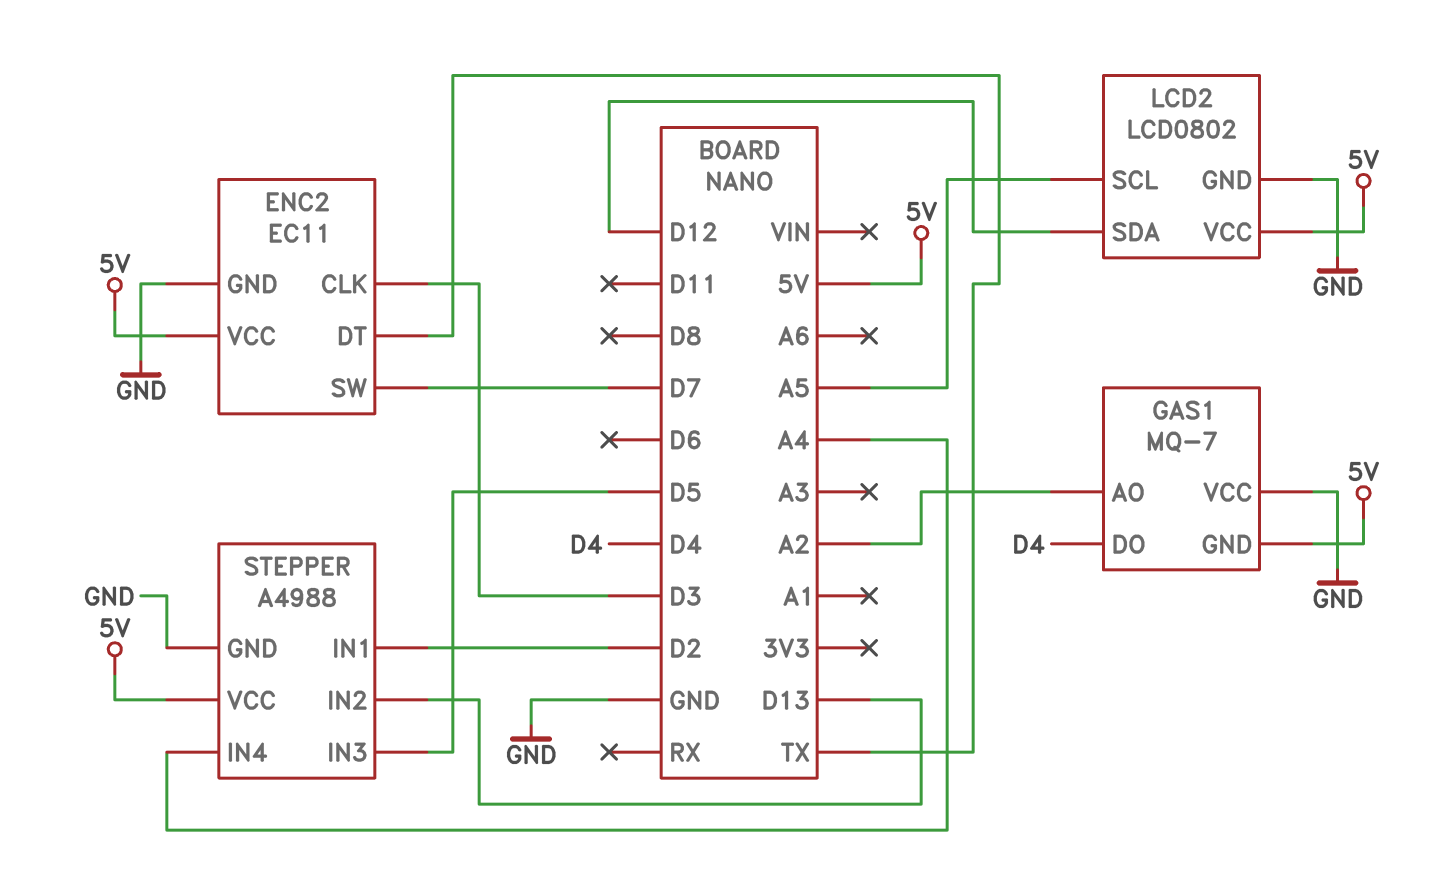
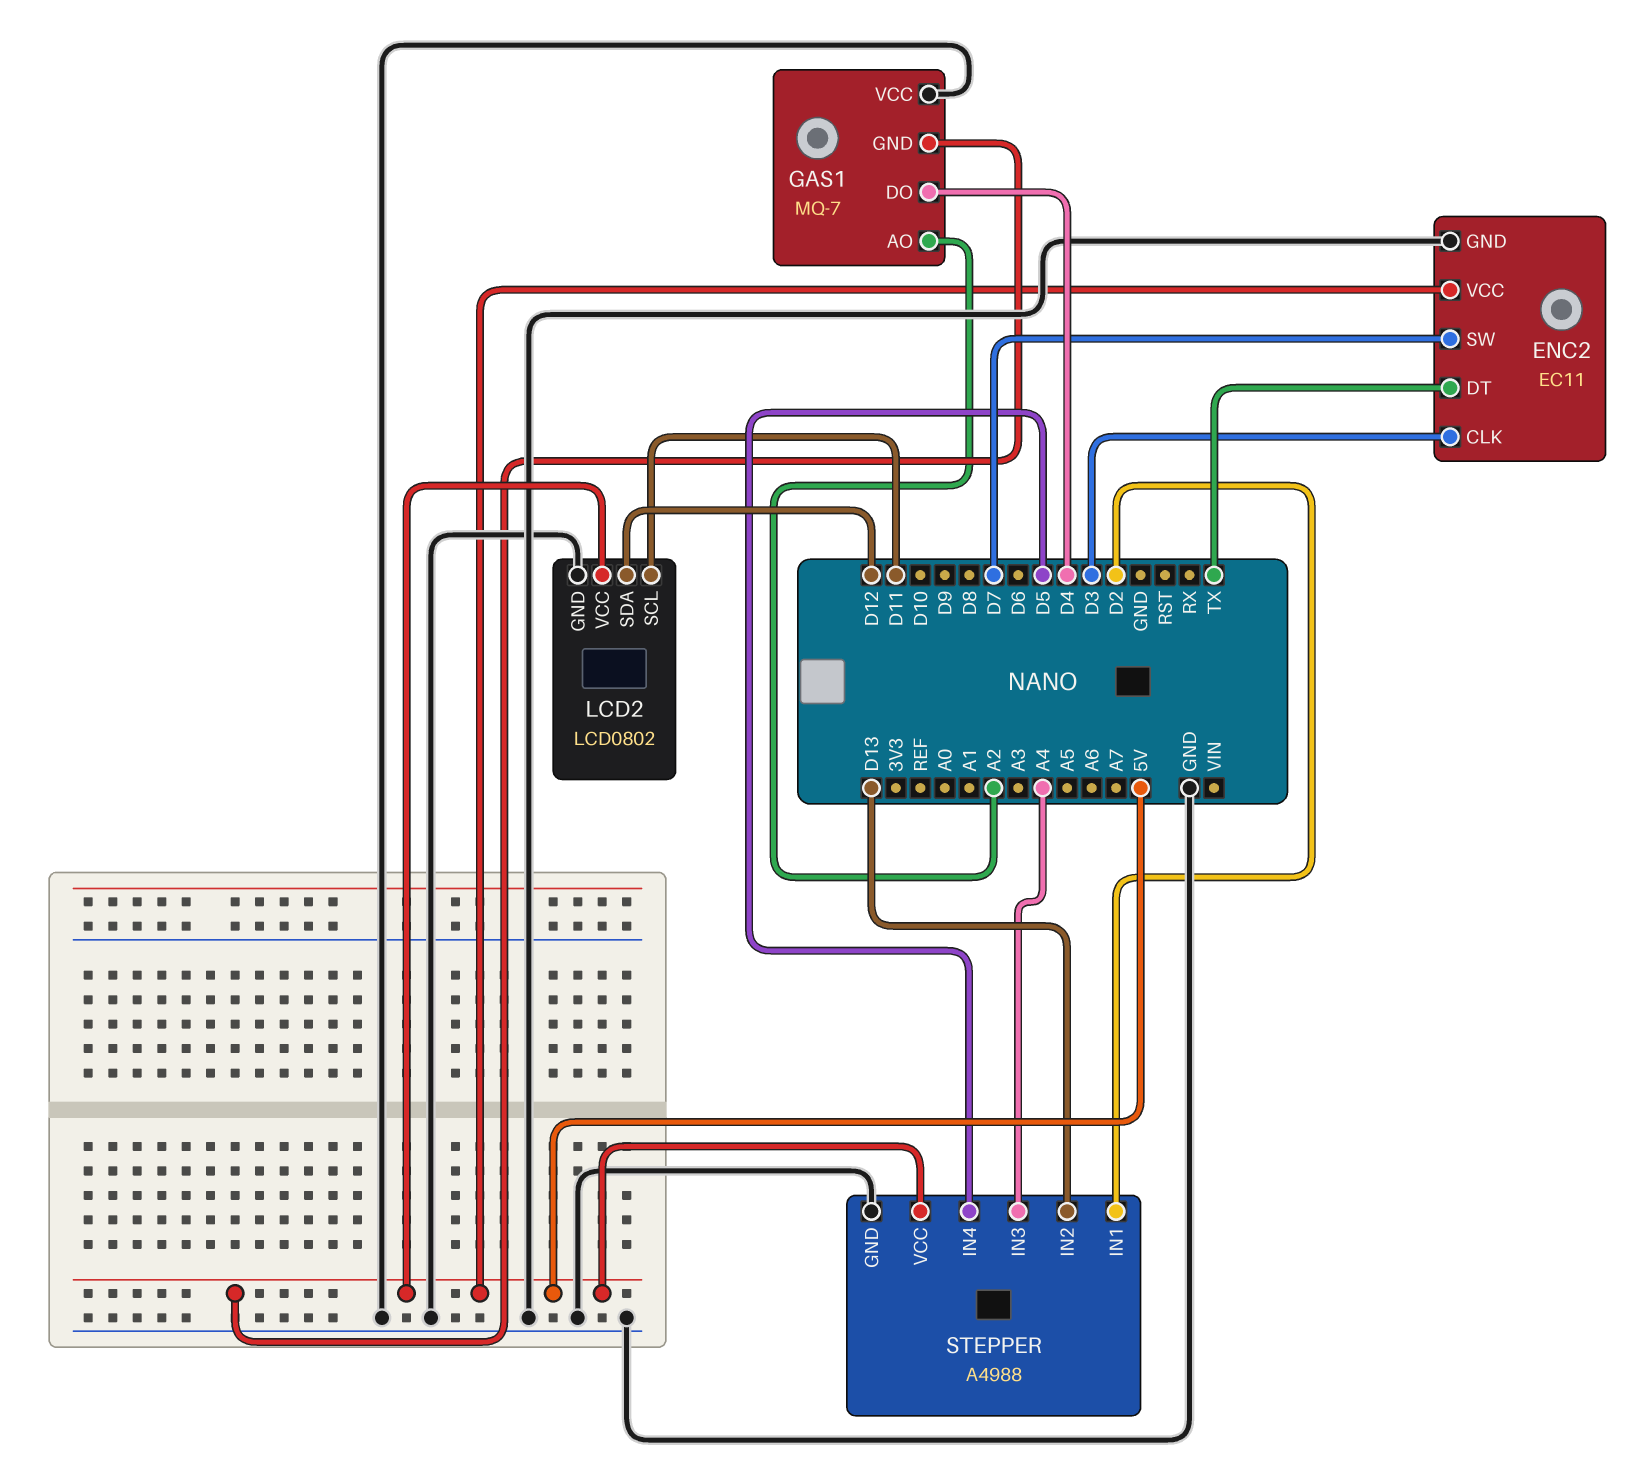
LCD2 pin SCL: A5 -> D11
STEPPER pin IN3: D5 -> A4
STEPPER pin IN4: A4 -> D5

